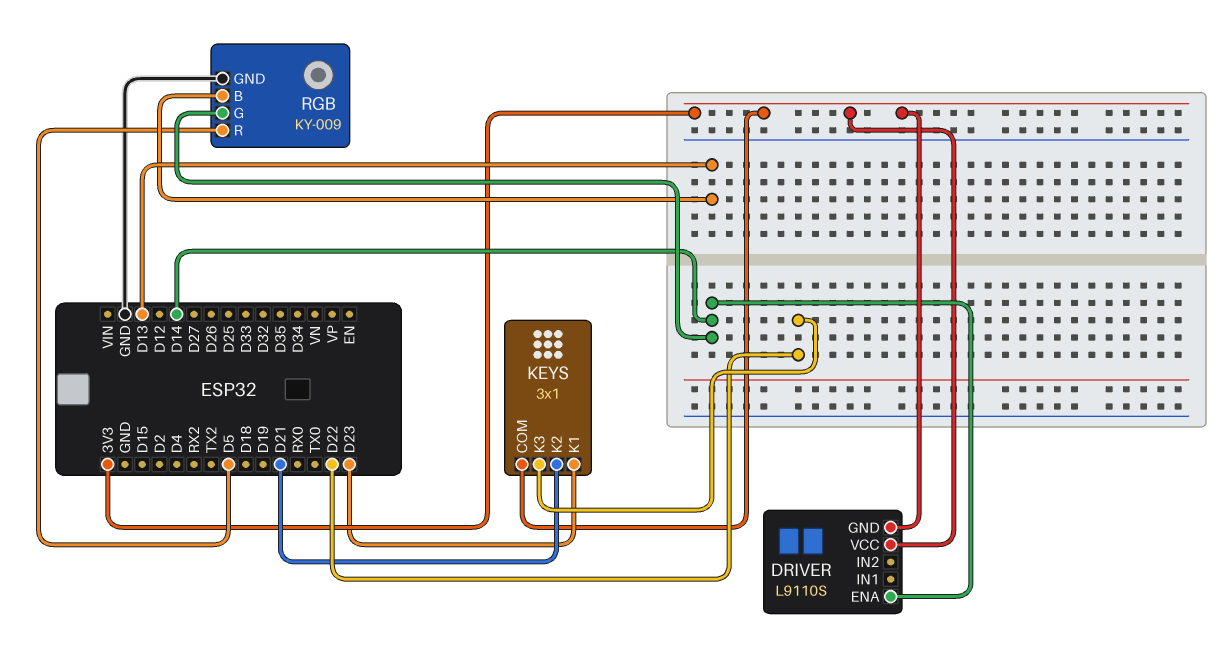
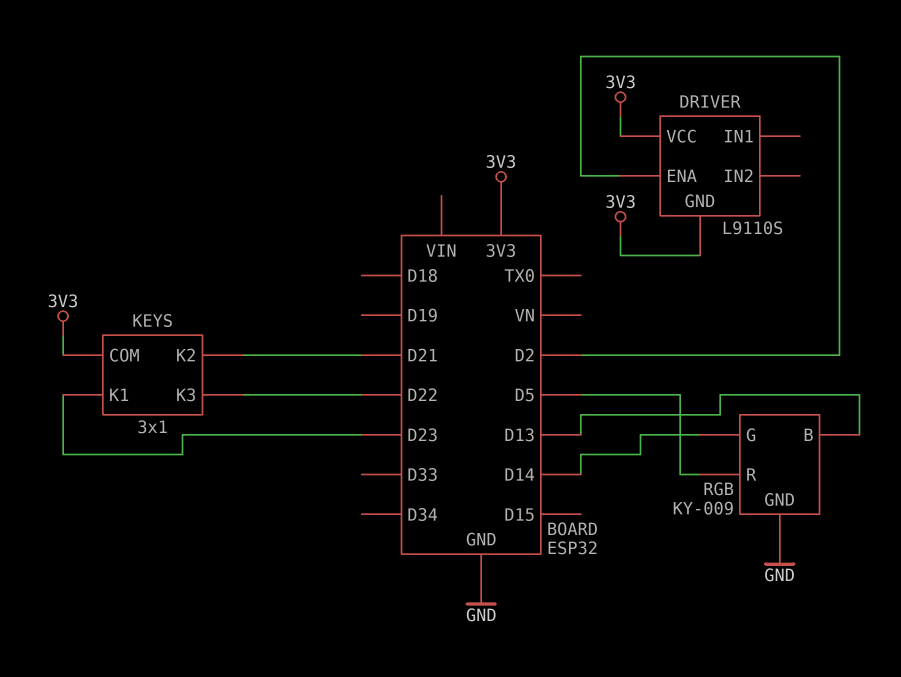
DRIVER pin ENA: D14 -> D2

